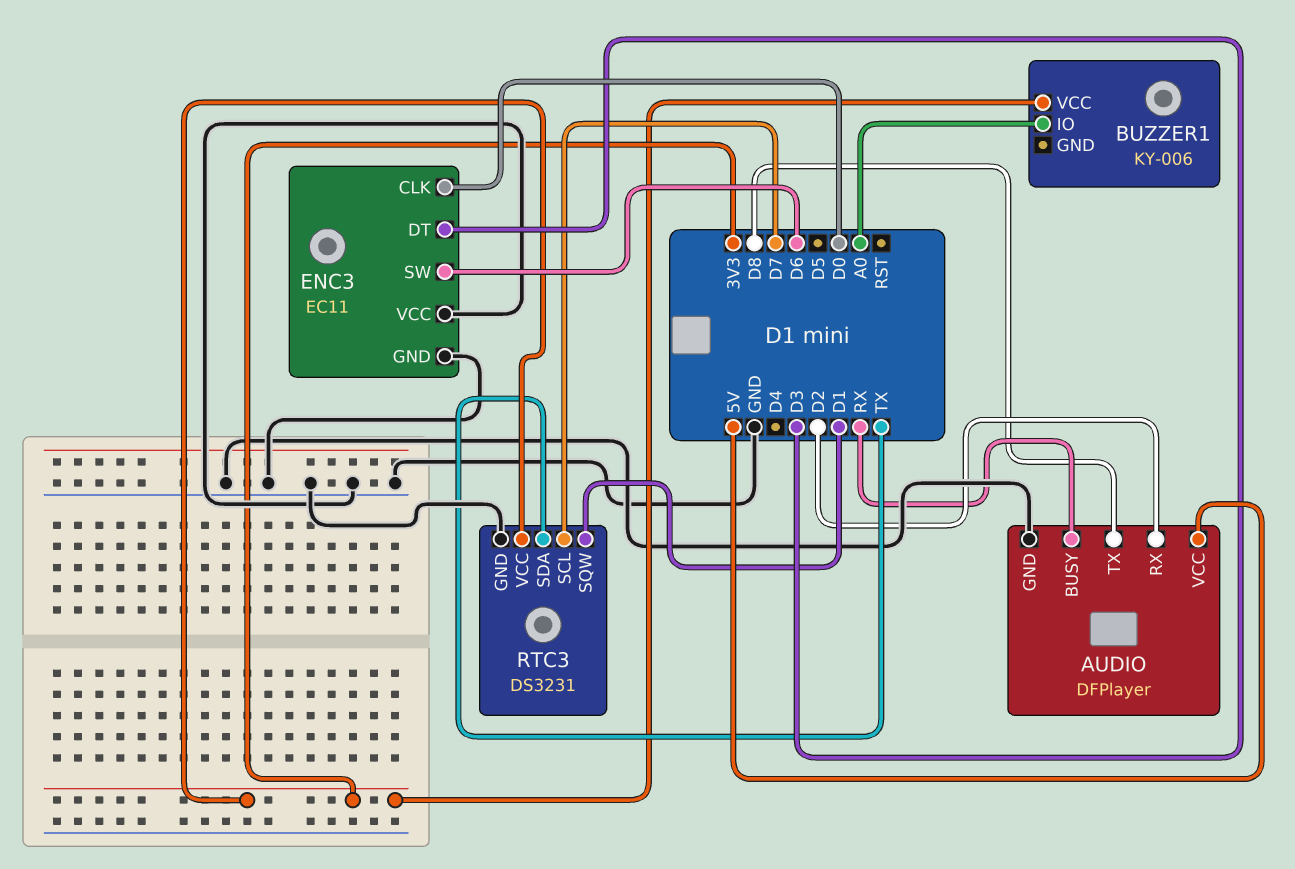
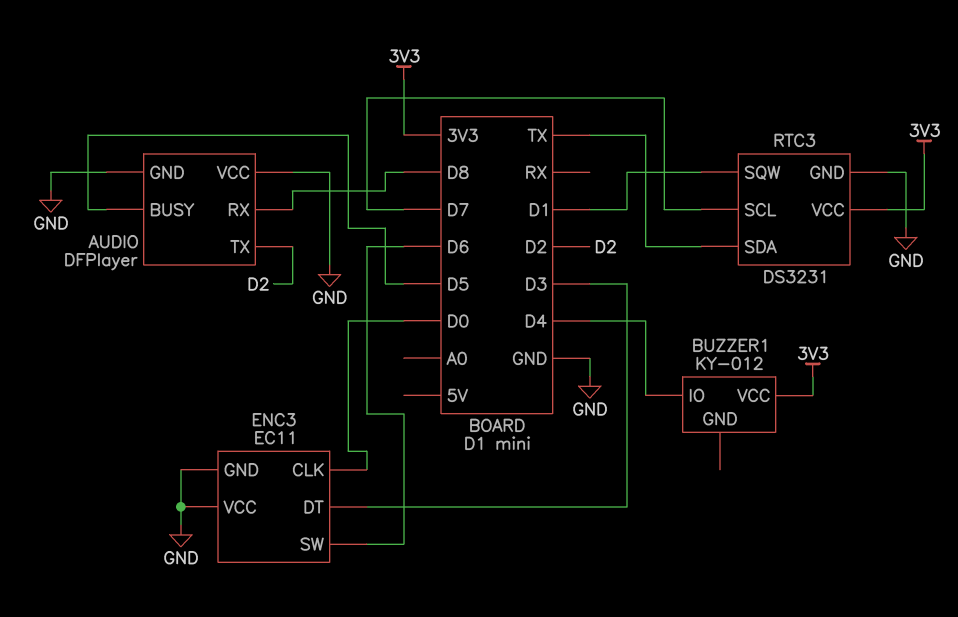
AUDIO pin BUSY: RX -> D5
AUDIO pin RX: D2 -> D8
AUDIO pin TX: D8 -> D2
AUDIO pin VCC: 5V -> GND
BUZZER1: KY-006 -> KY-012
BUZZER1 pin IO: A0 -> D4

